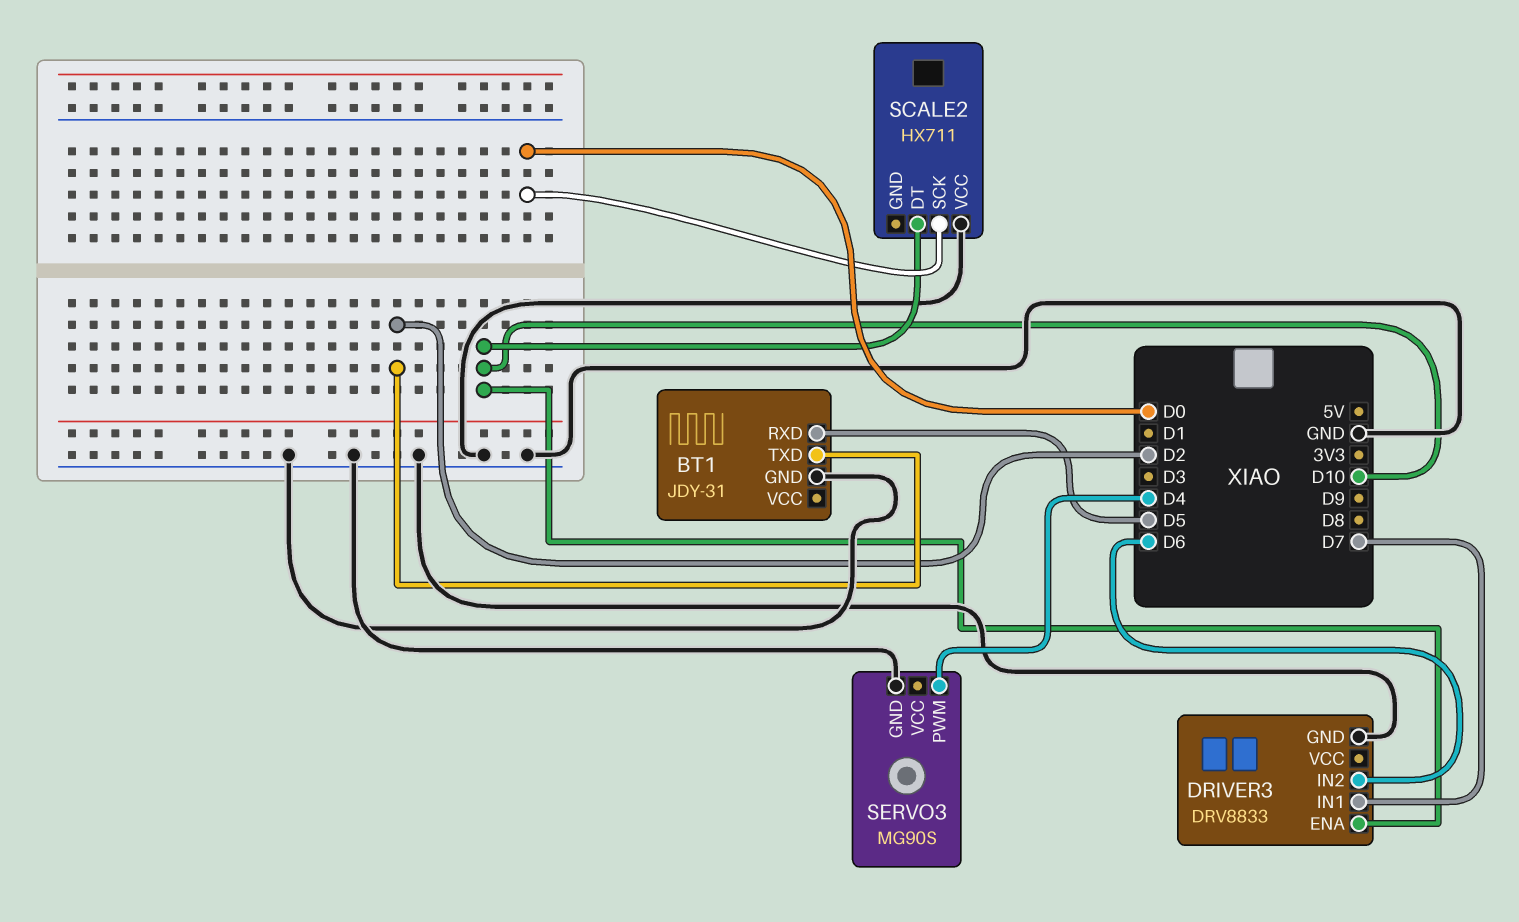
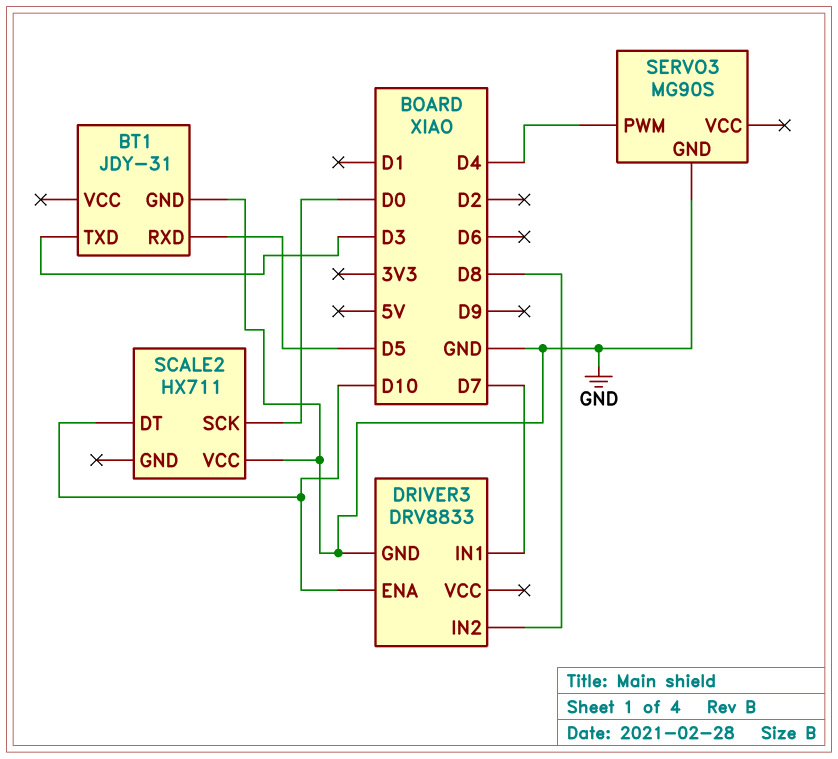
BT1 pin TXD: D2 -> D3
DRIVER3 pin IN2: D6 -> D8

